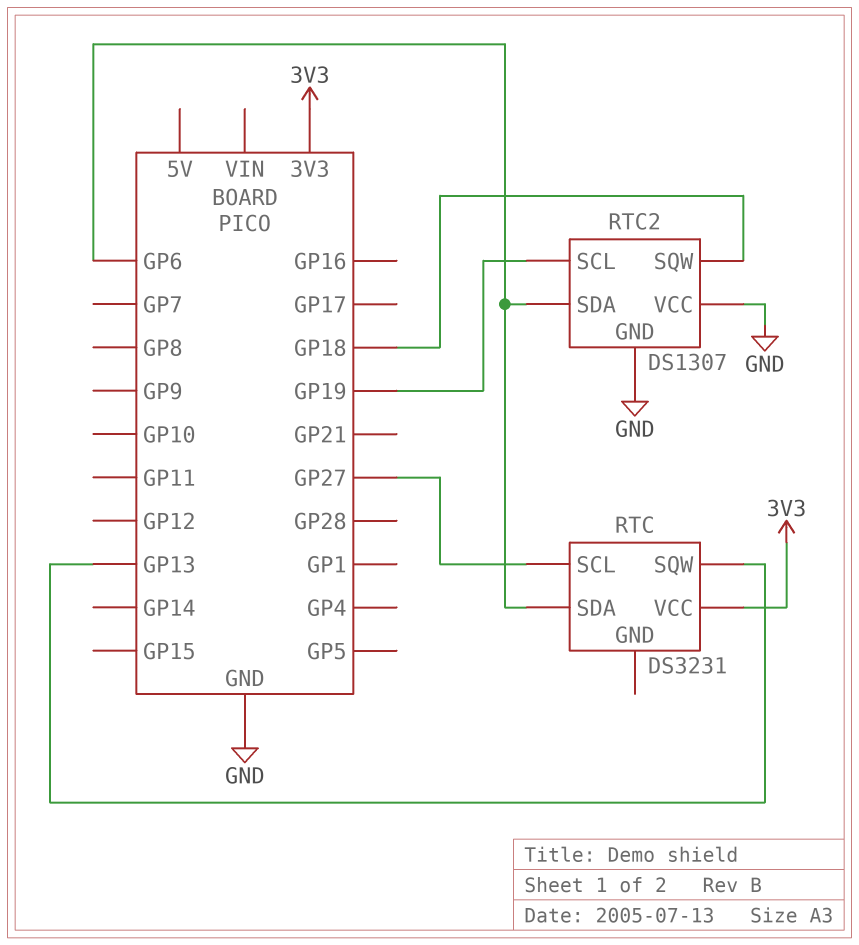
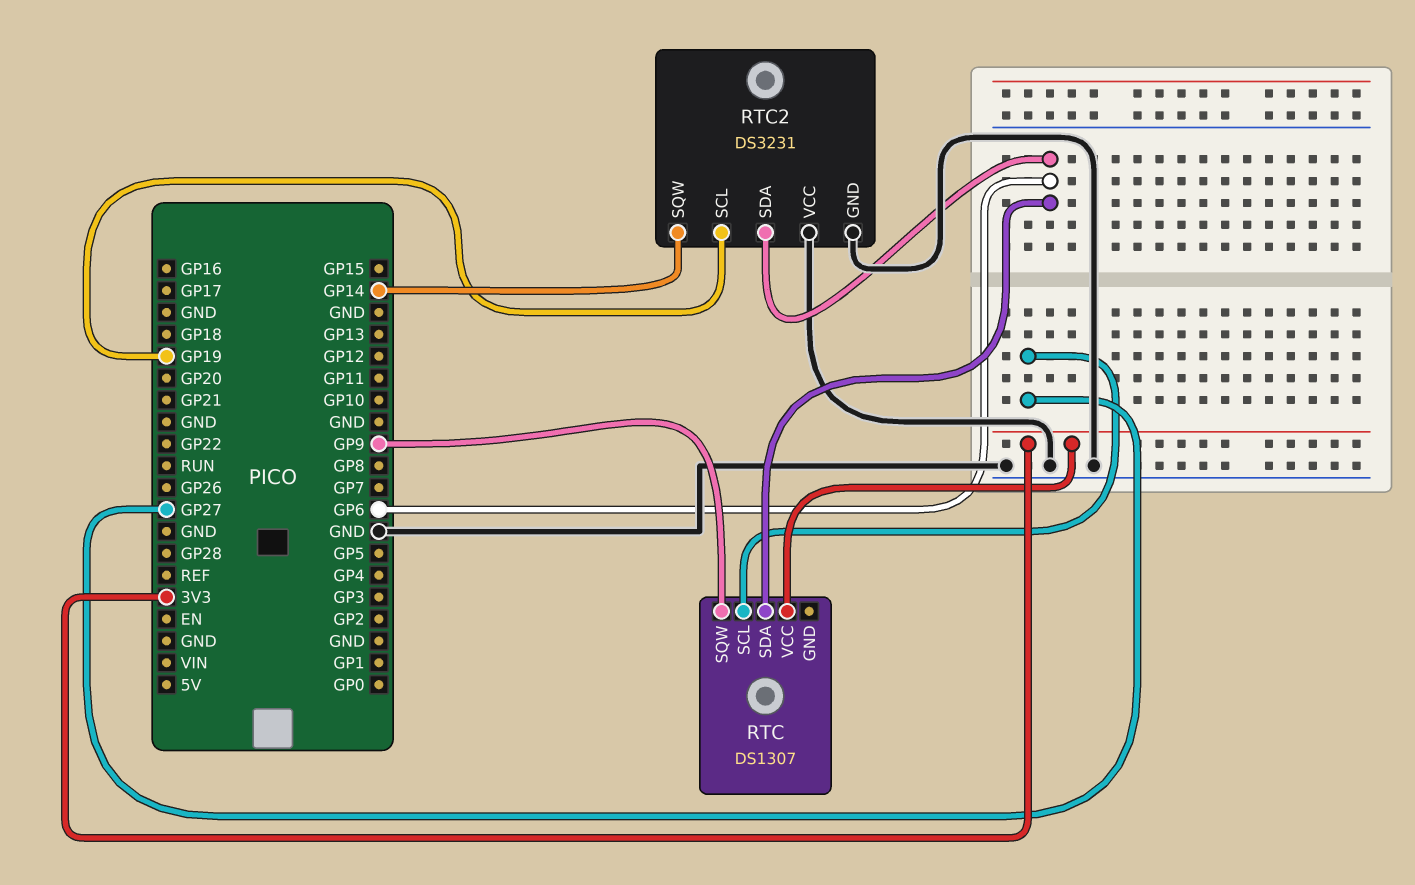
RTC: DS3231 -> DS1307
RTC pin SQW: GP13 -> GP9
RTC2: DS1307 -> DS3231
RTC2 pin SQW: GP18 -> GP14

